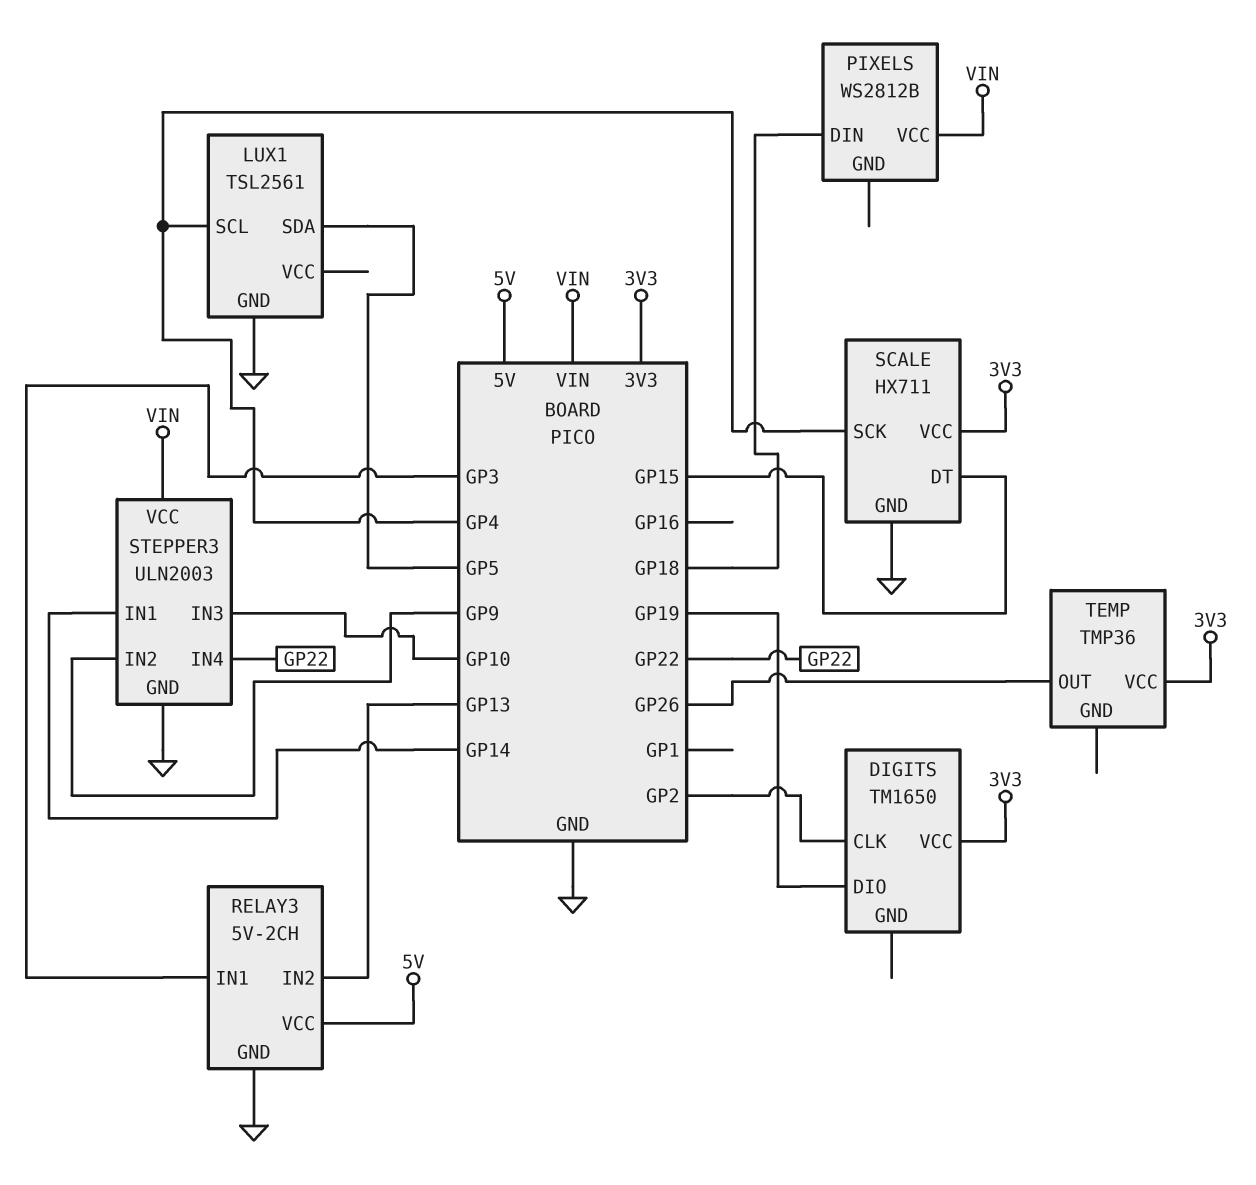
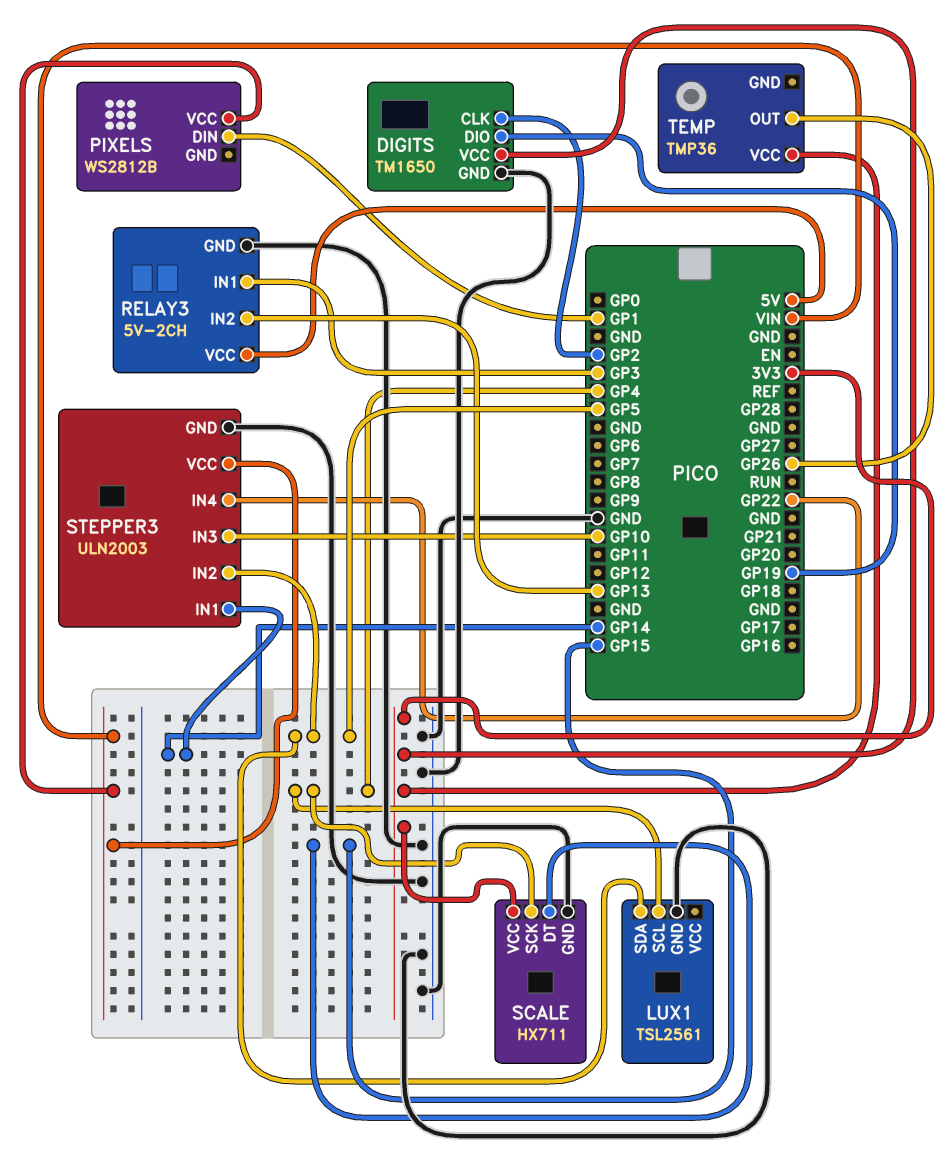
DIGITS pin GND: none -> GND
PIXELS pin DIN: GP18 -> GP1
STEPPER3 pin IN2: GP9 -> GP5

